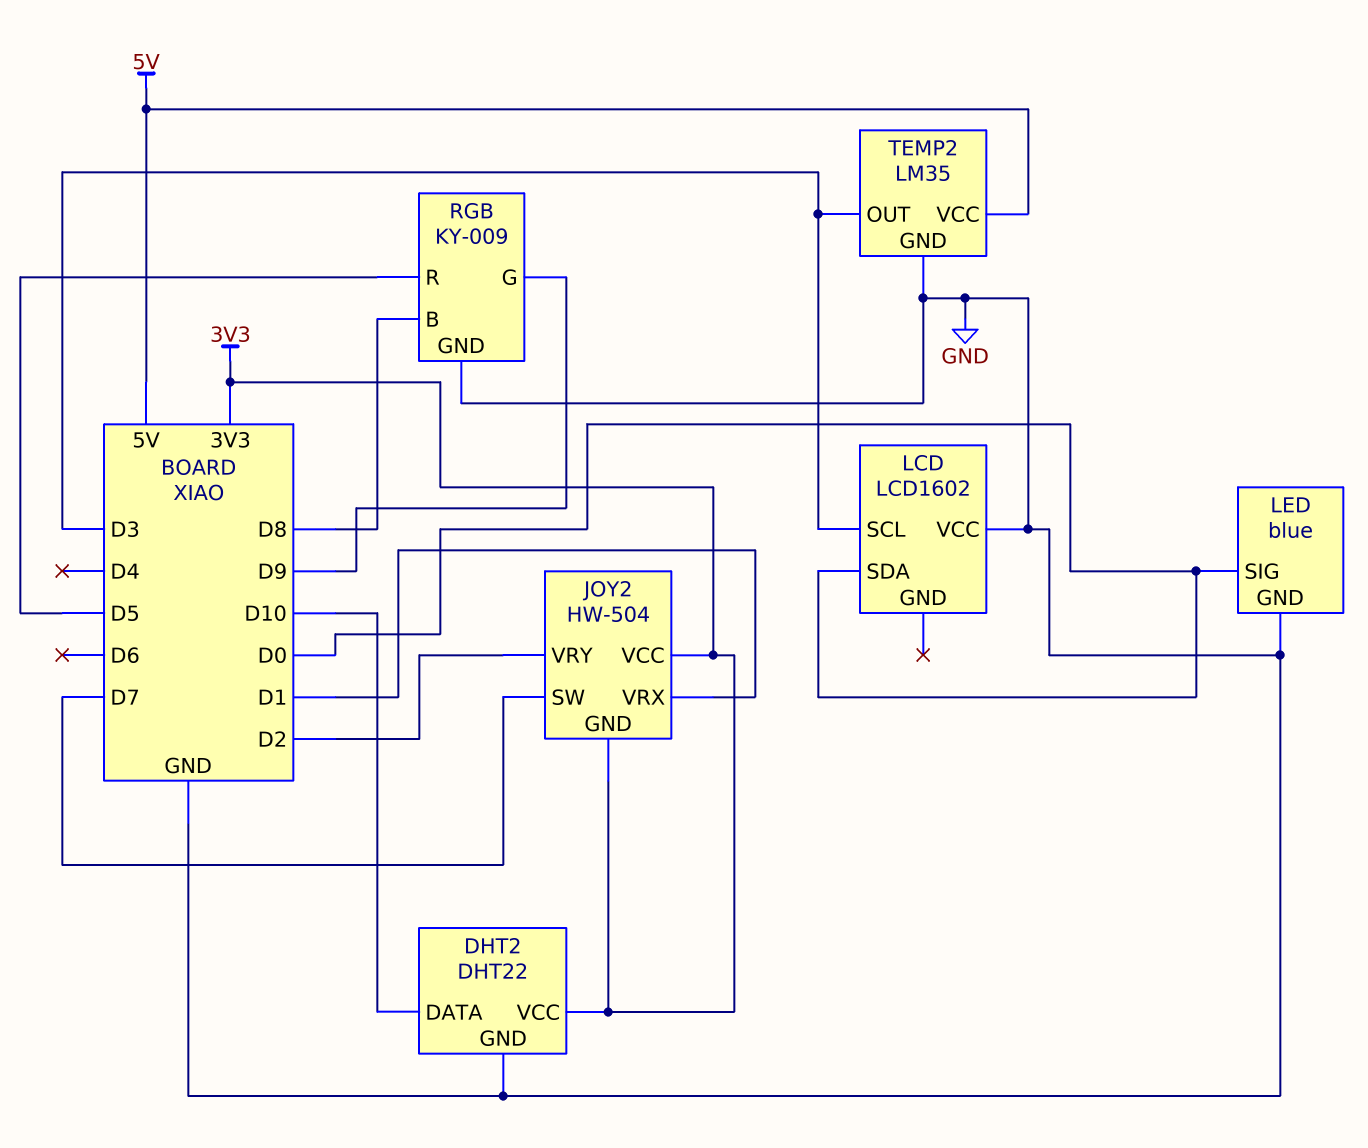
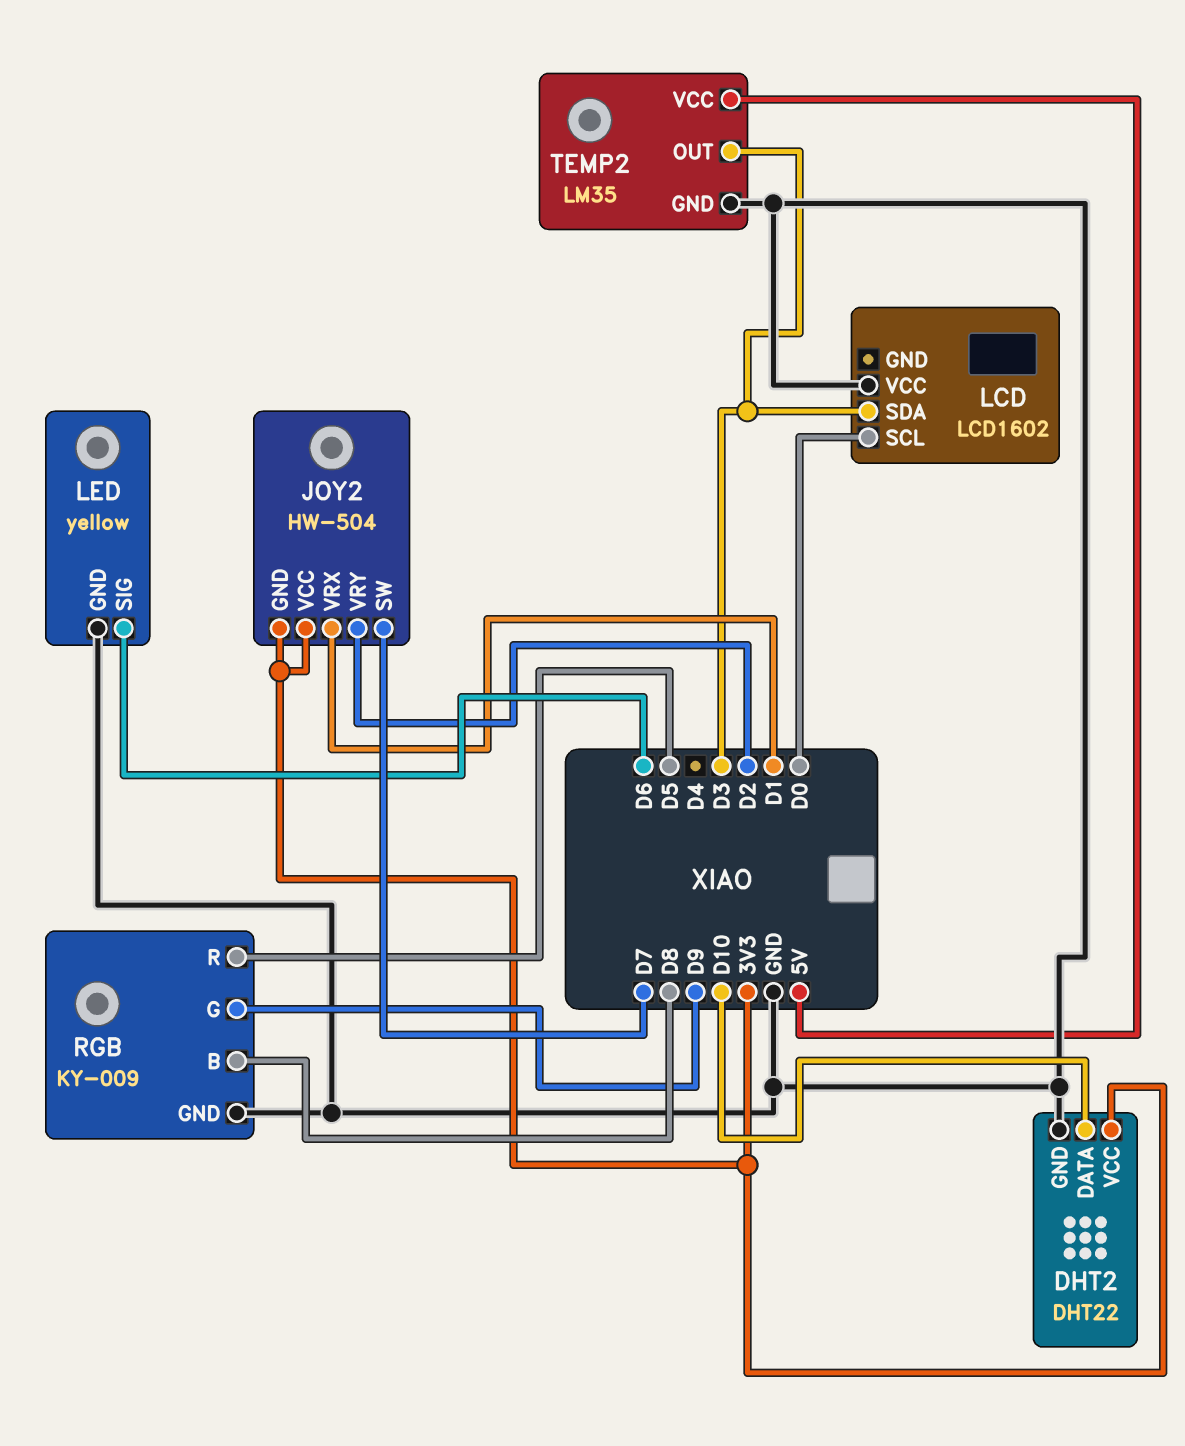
LCD pin SCL: D3 -> D0
LCD pin SDA: D0 -> D3
LED: blue -> yellow
LED pin SIG: D0 -> D6

